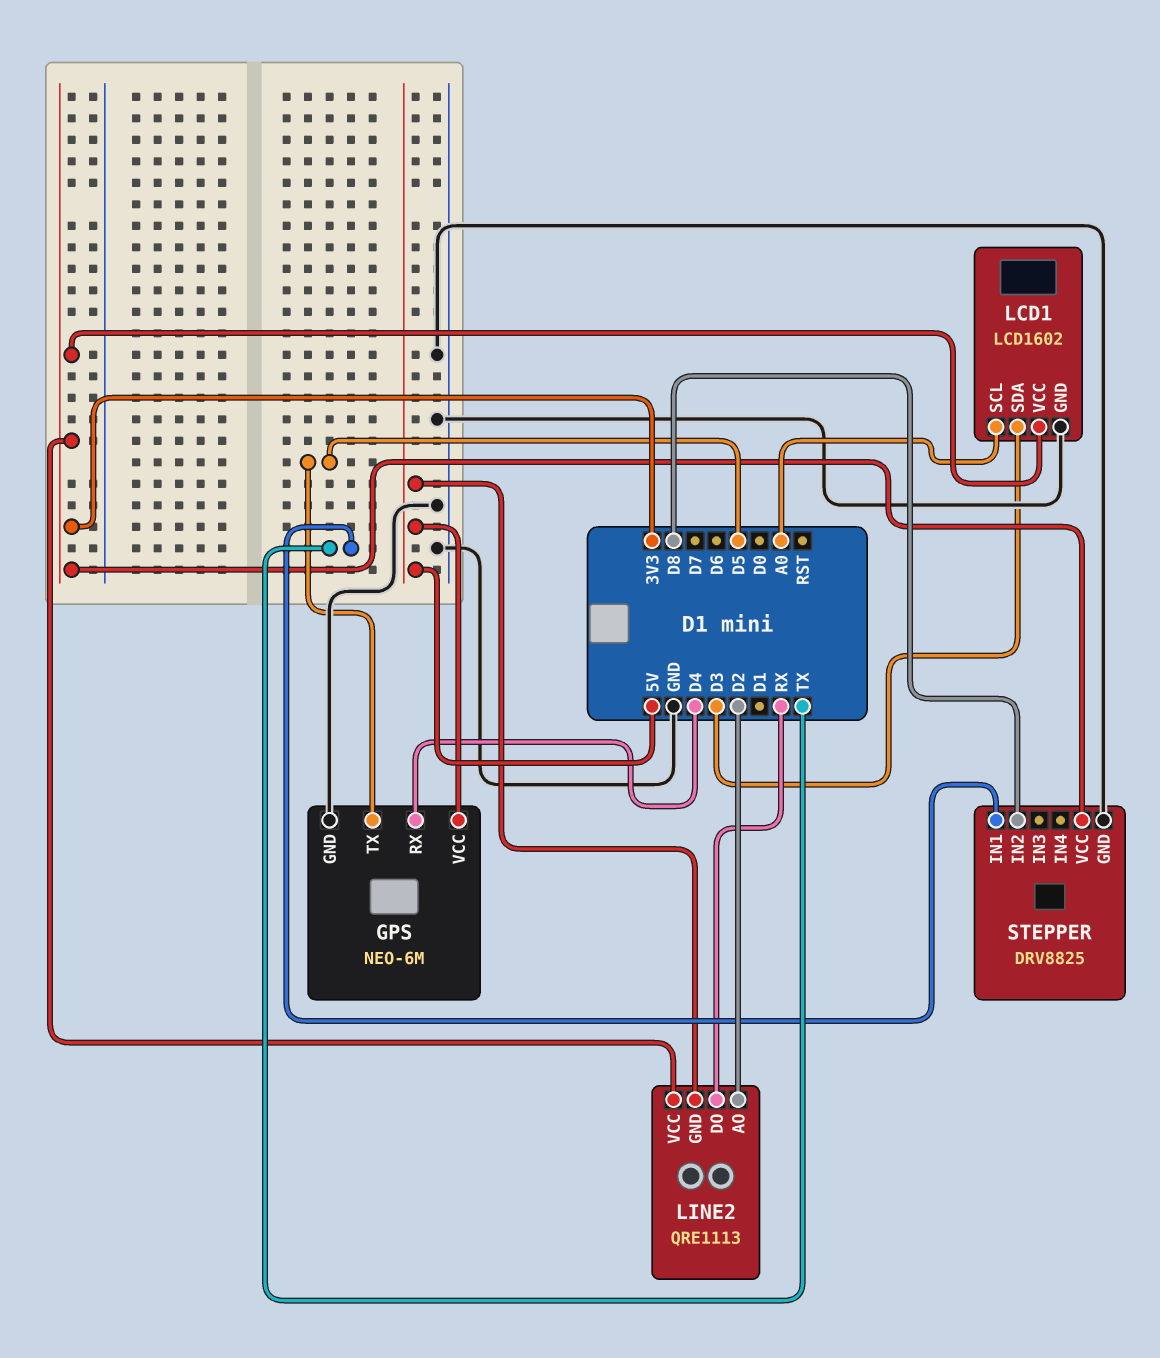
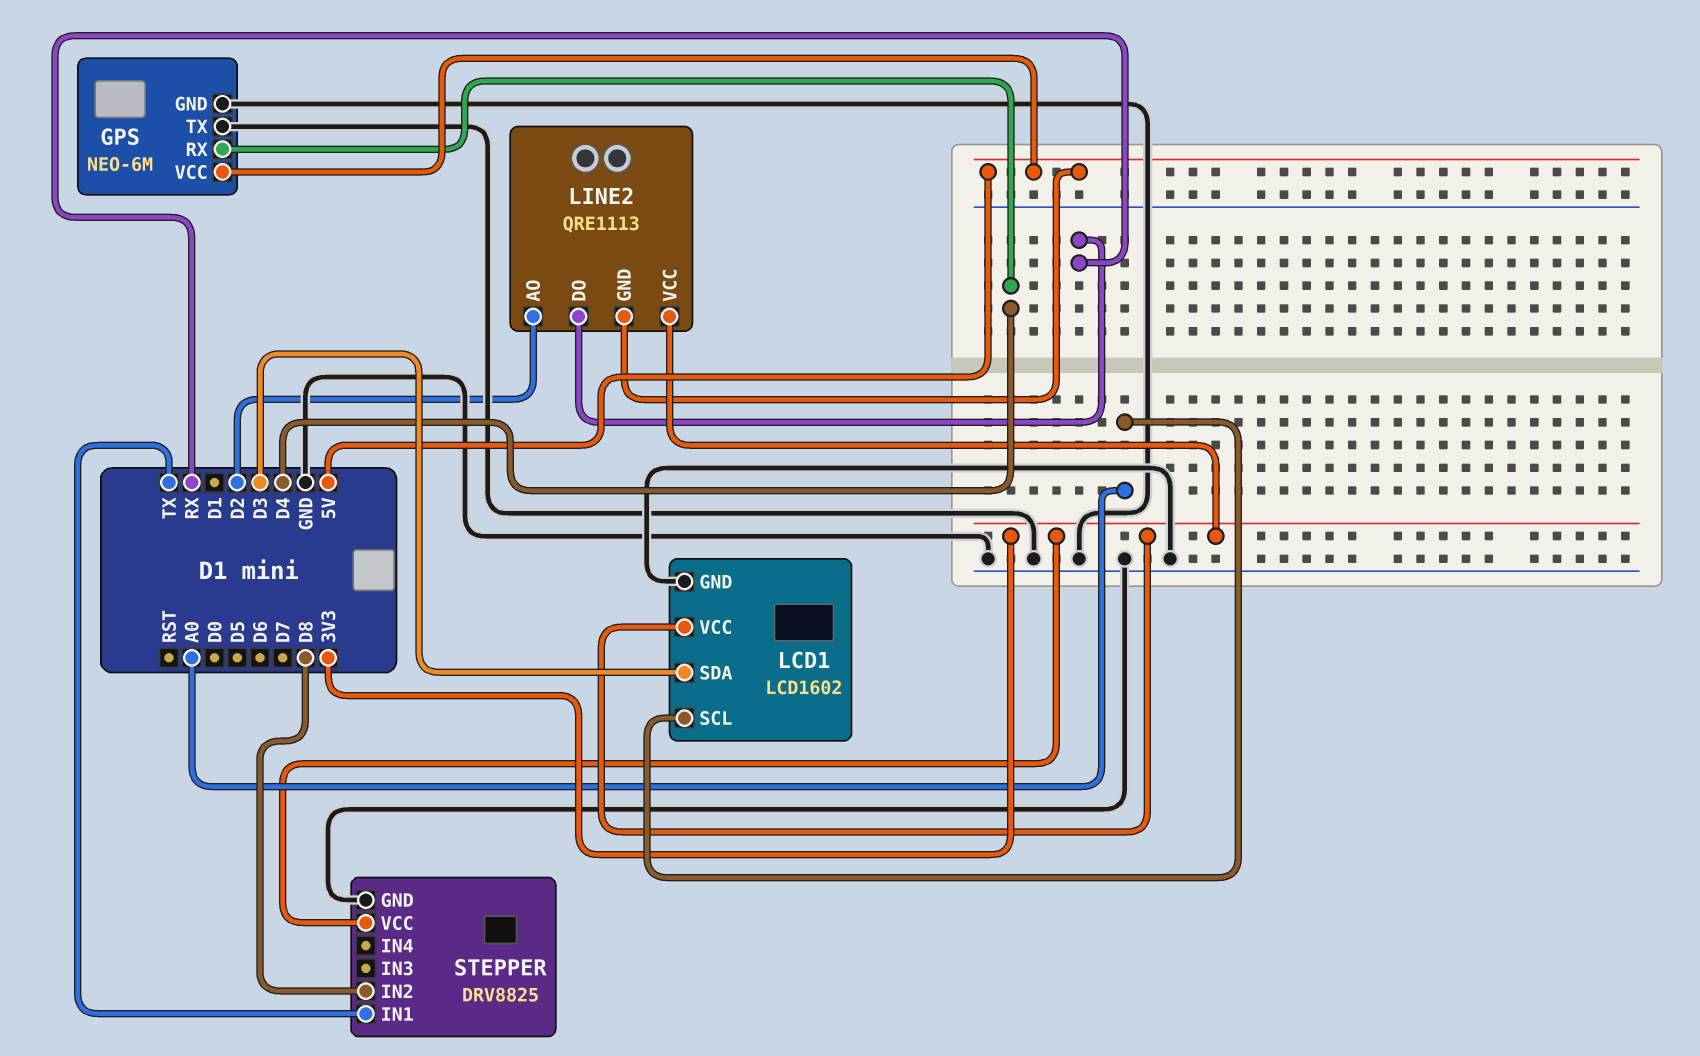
GPS pin TX: D5 -> GND

